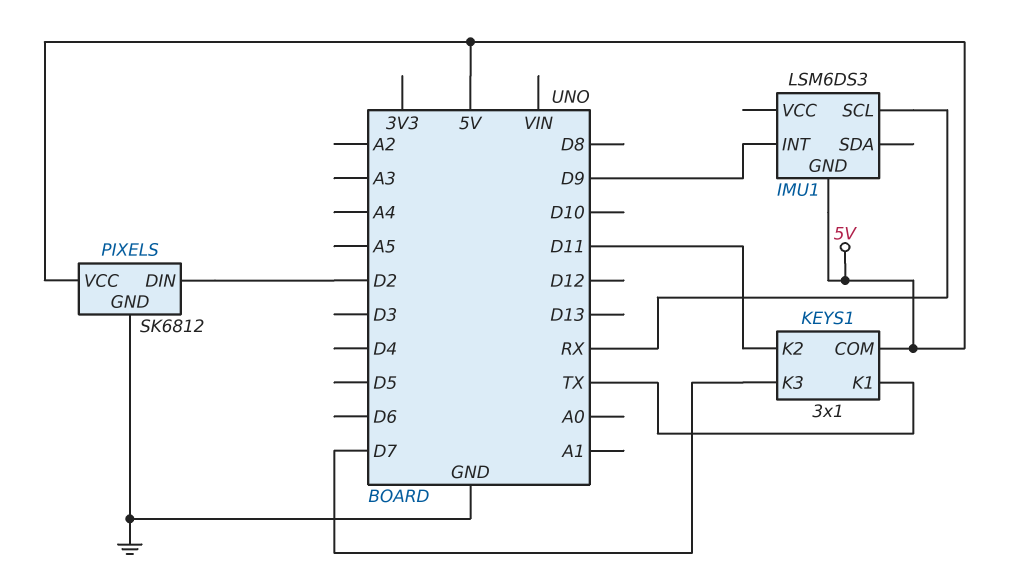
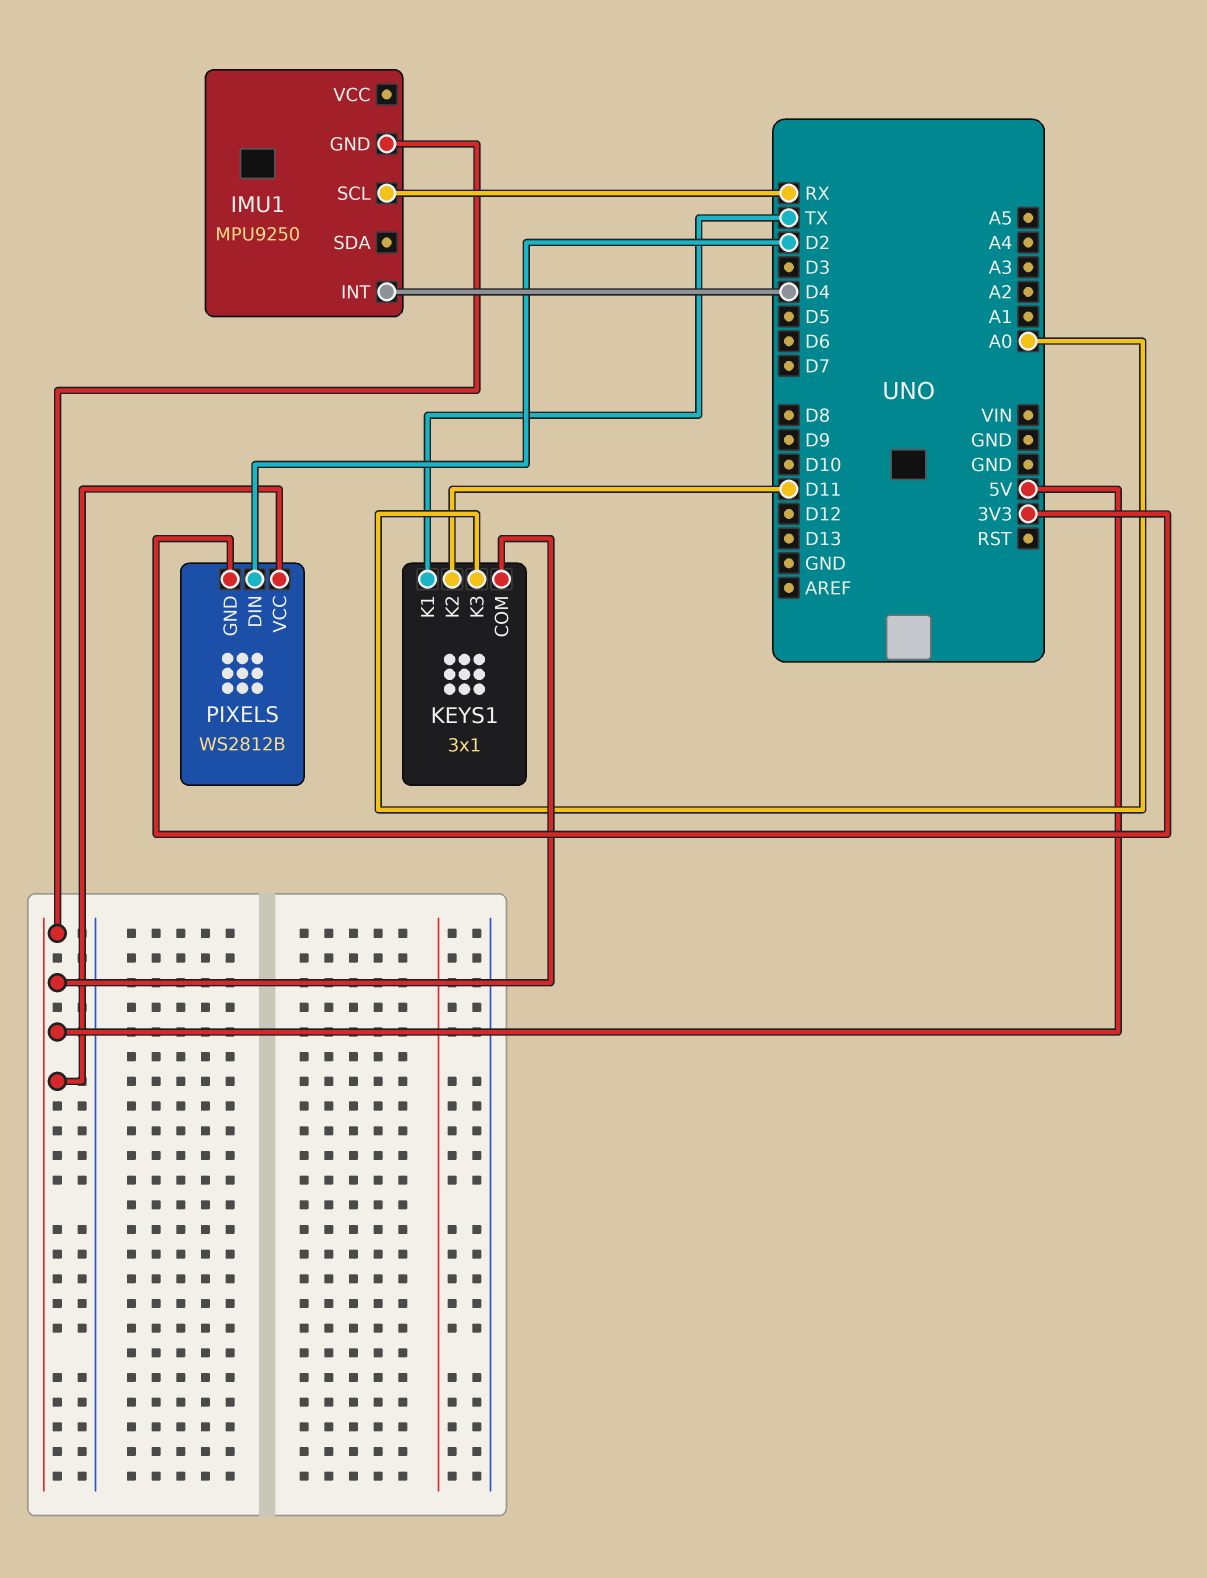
IMU1: LSM6DS3 -> MPU9250
IMU1 pin INT: D9 -> D4
KEYS1 pin K3: D7 -> A0
PIXELS: SK6812 -> WS2812B
PIXELS pin GND: GND -> 3V3

